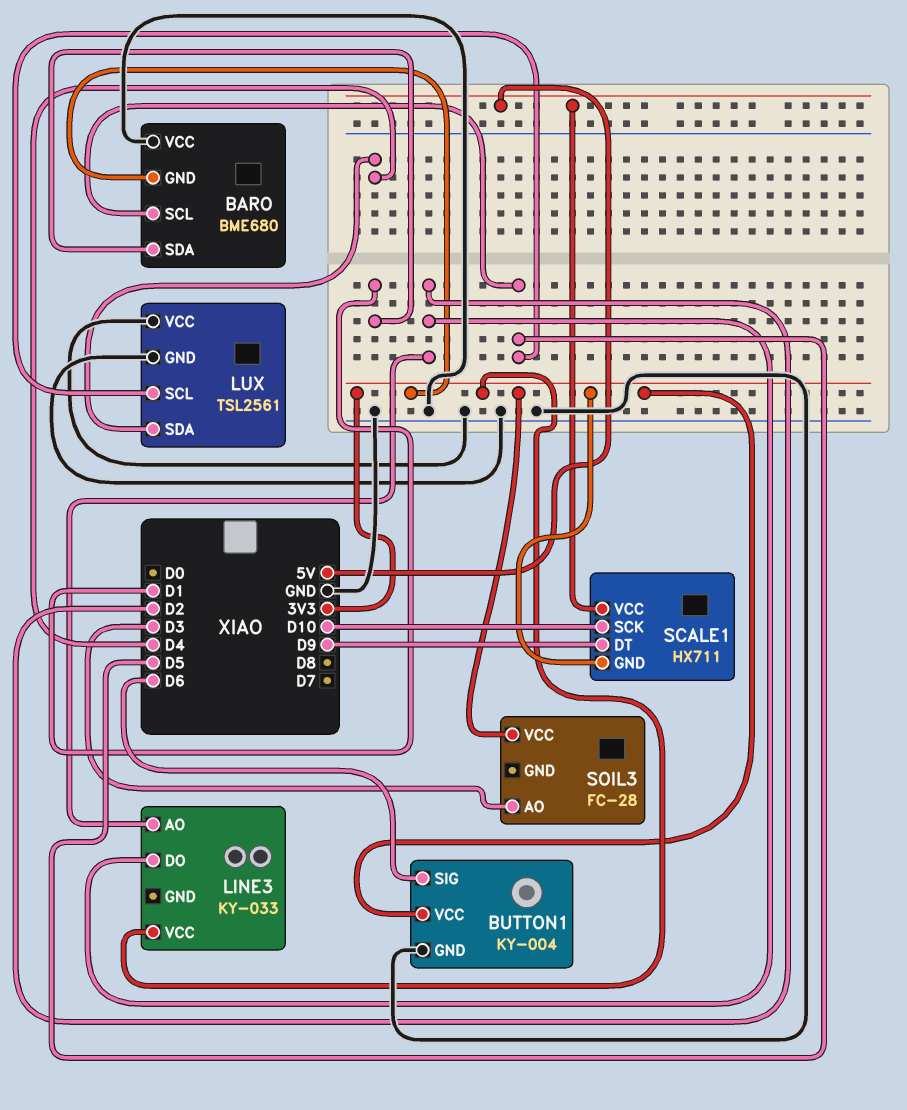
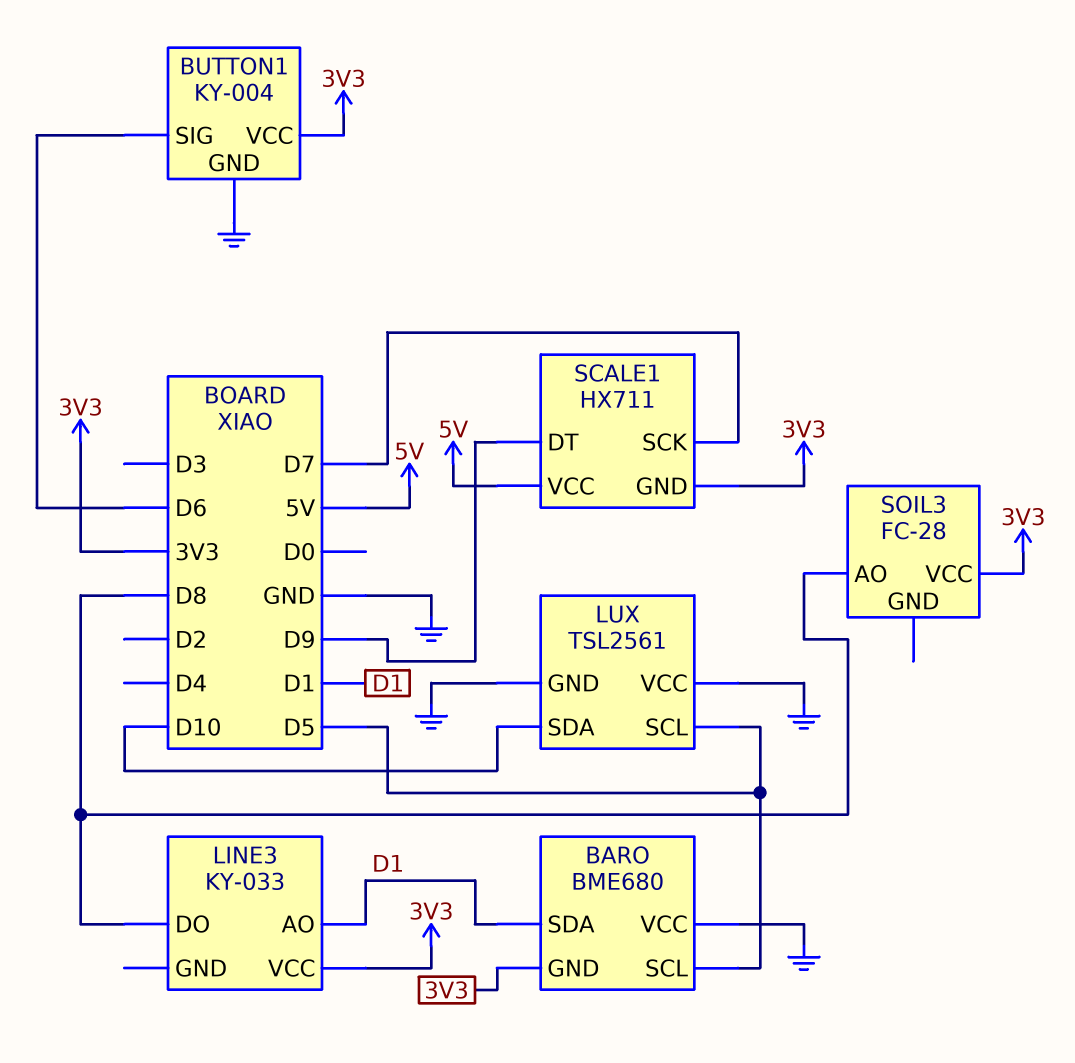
LINE3 pin AO: D2 -> D1
LINE3 pin DO: D2 -> D8
LUX pin SDA: D4 -> D10
SCALE1 pin SCK: D10 -> D7
SOIL3 pin AO: D3 -> D8

